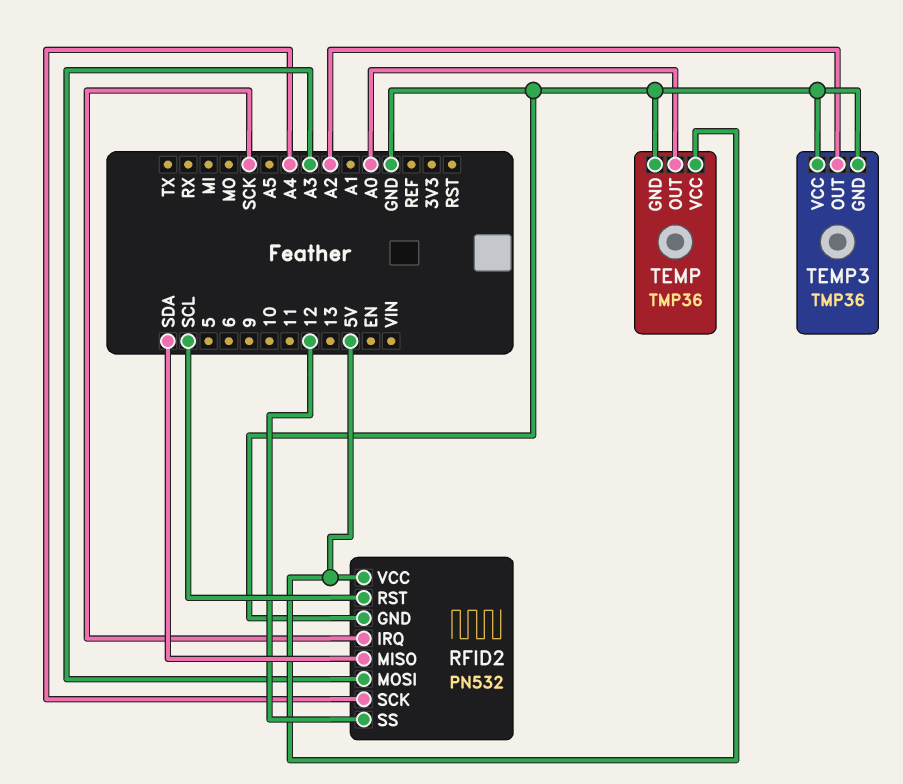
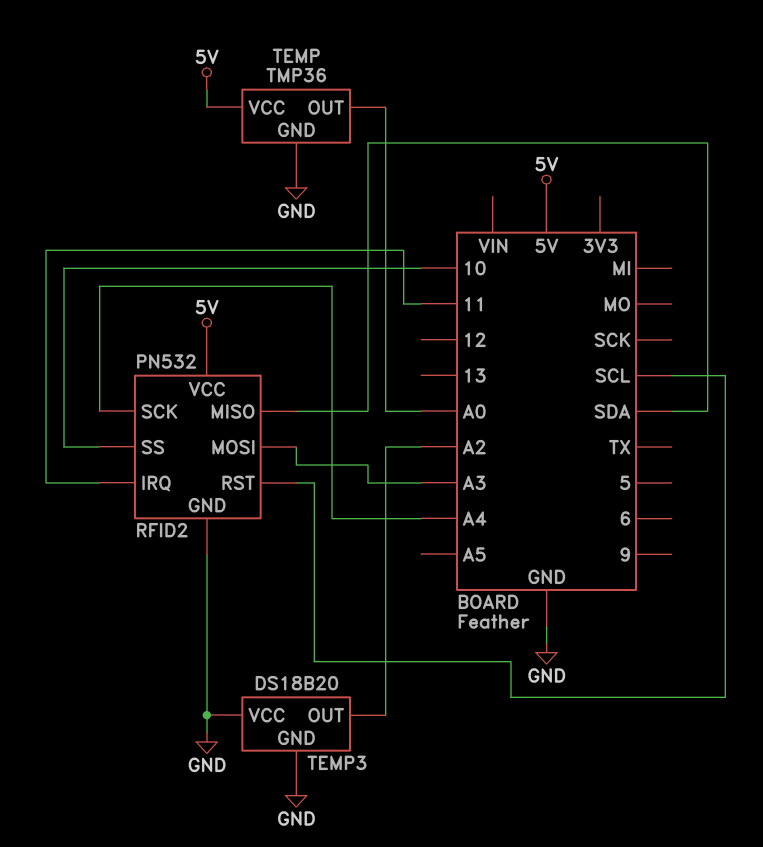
RFID2 pin IRQ: SCK -> 11
RFID2 pin SS: 12 -> 10
TEMP3: TMP36 -> DS18B20

